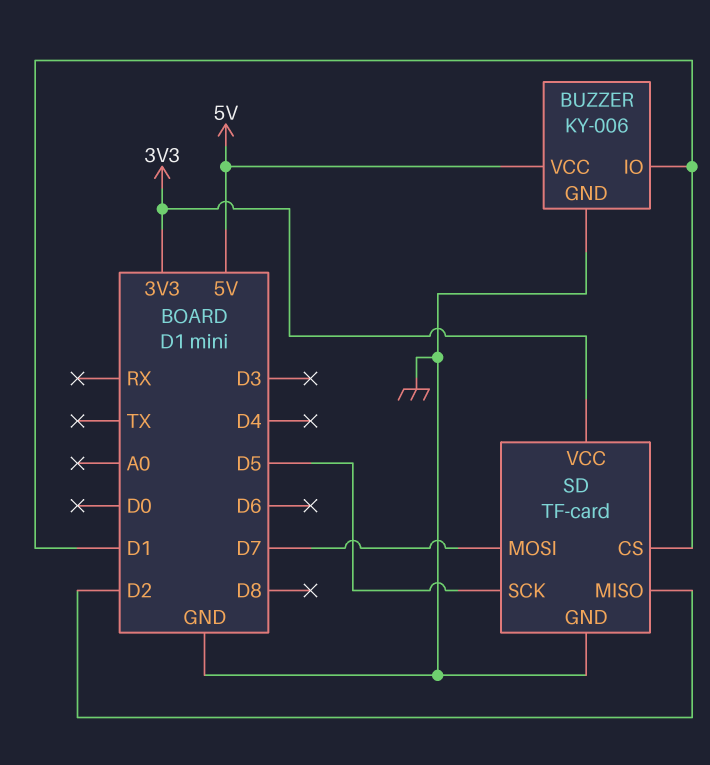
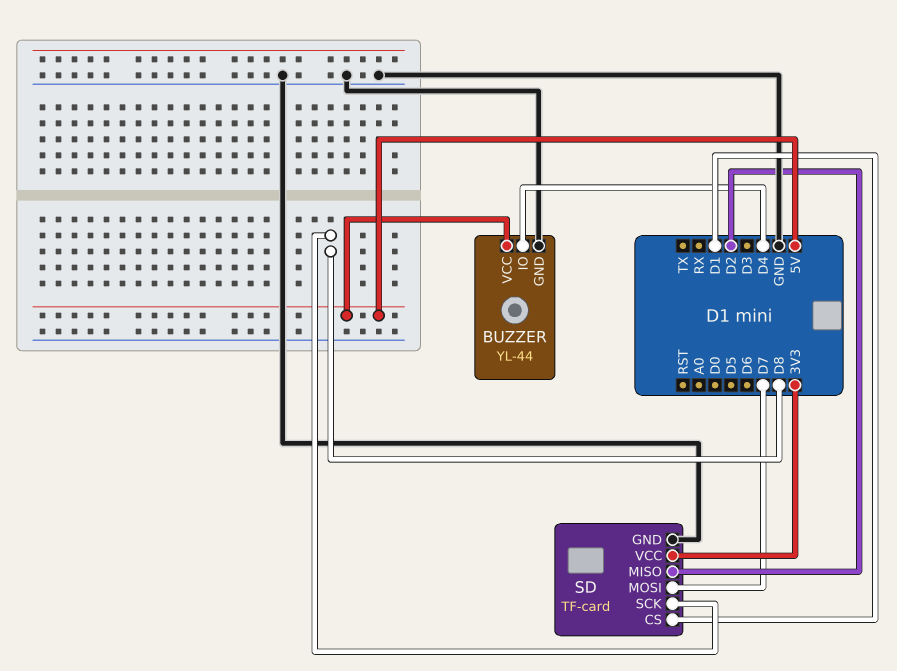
BUZZER: KY-006 -> YL-44
BUZZER pin IO: D1 -> D4
SD pin SCK: D5 -> D8

